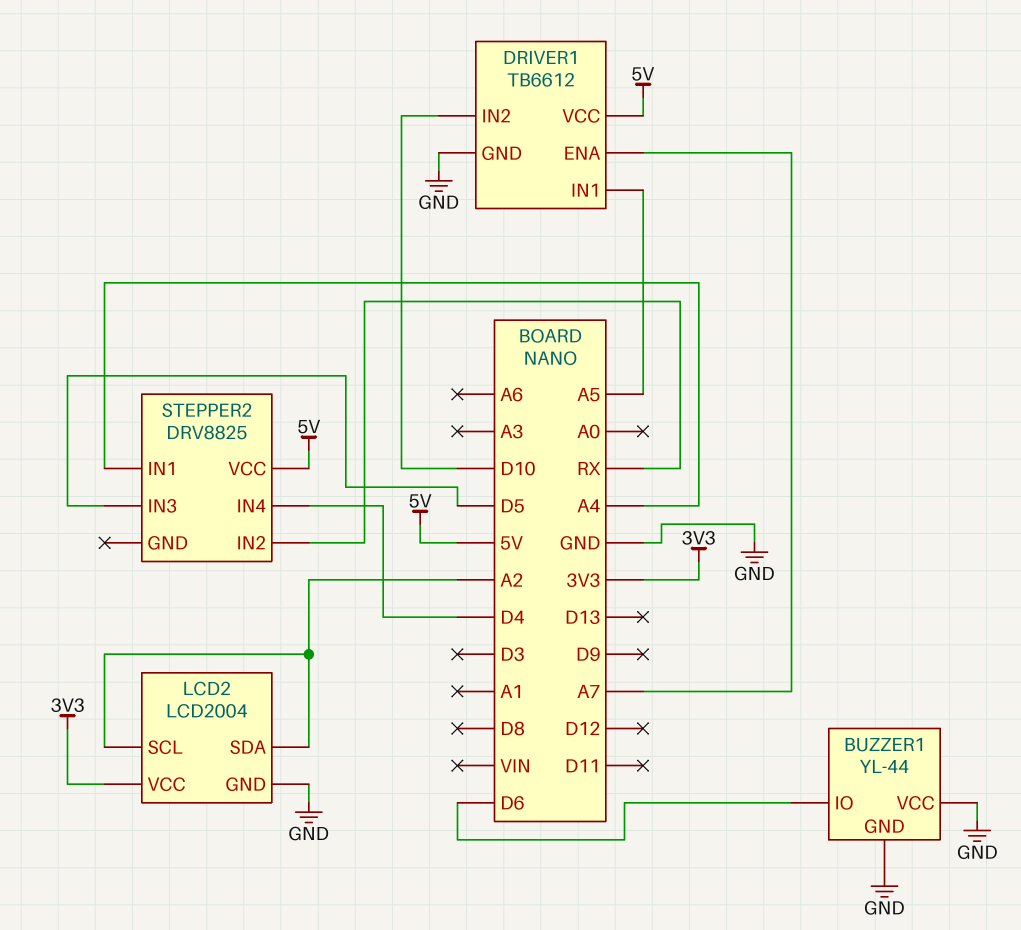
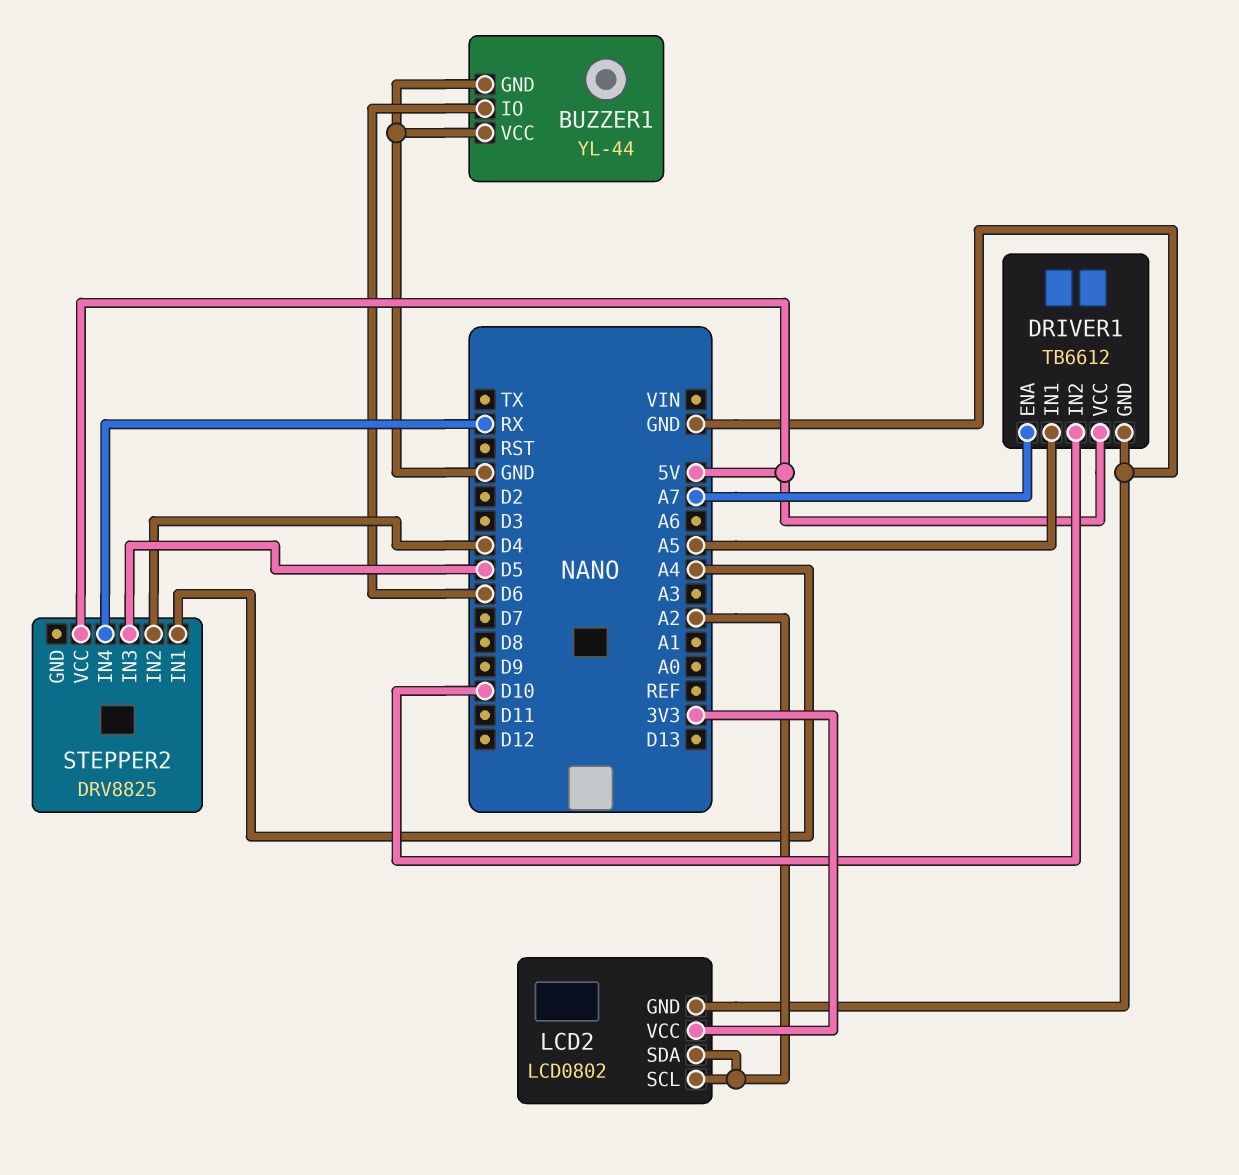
LCD2: LCD2004 -> LCD0802
STEPPER2 pin IN2: RX -> D4
STEPPER2 pin IN4: D4 -> RX

